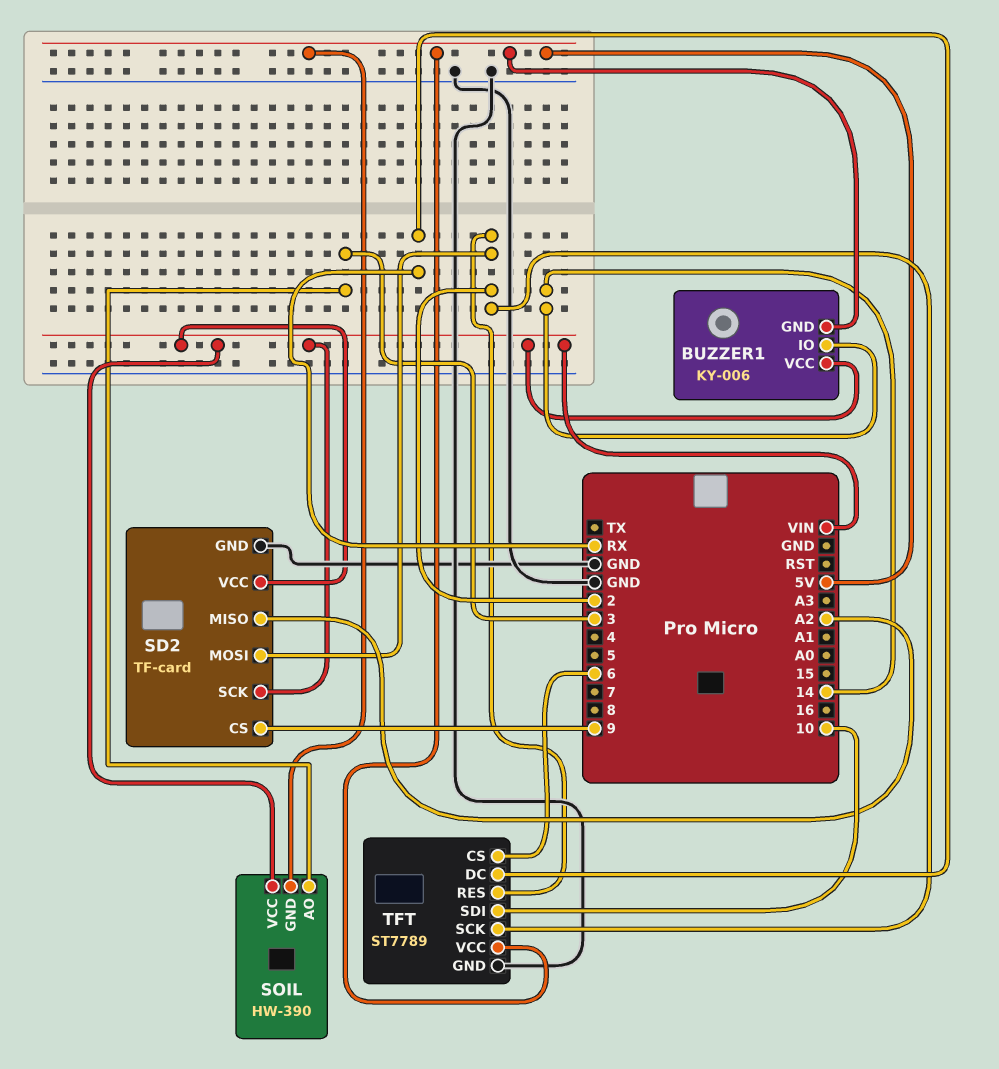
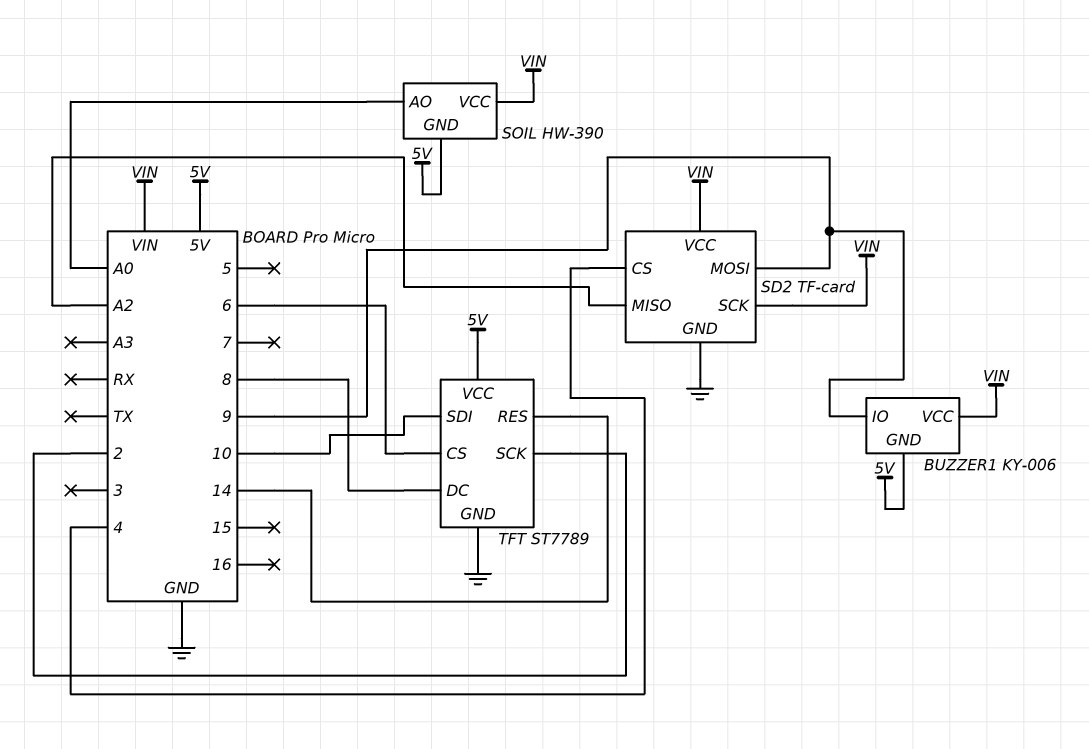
BUZZER1 pin IO: 14 -> 9
SD2 pin CS: 9 -> 4
SD2 pin MOSI: 2 -> 9
SOIL pin AO: 3 -> A0
TFT pin DC: RX -> 8
TFT pin RES: 2 -> 14

